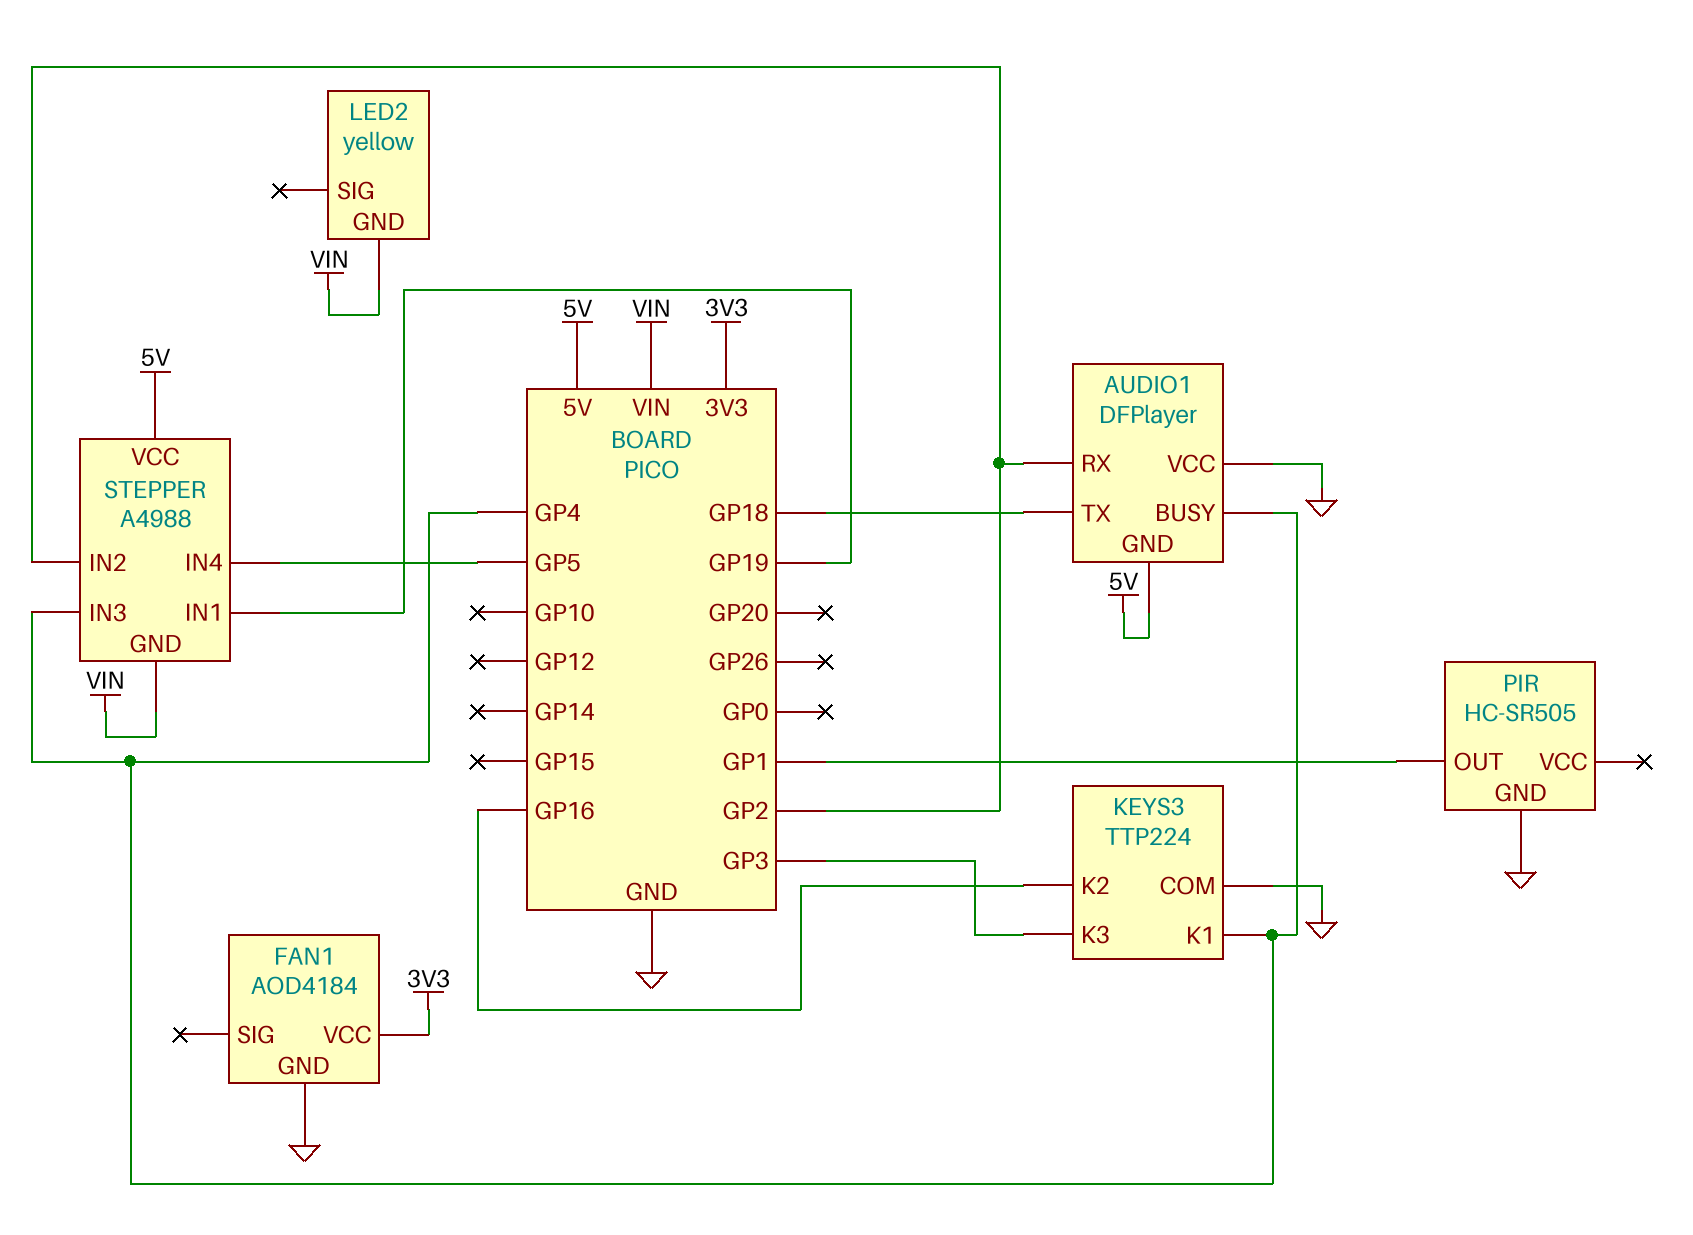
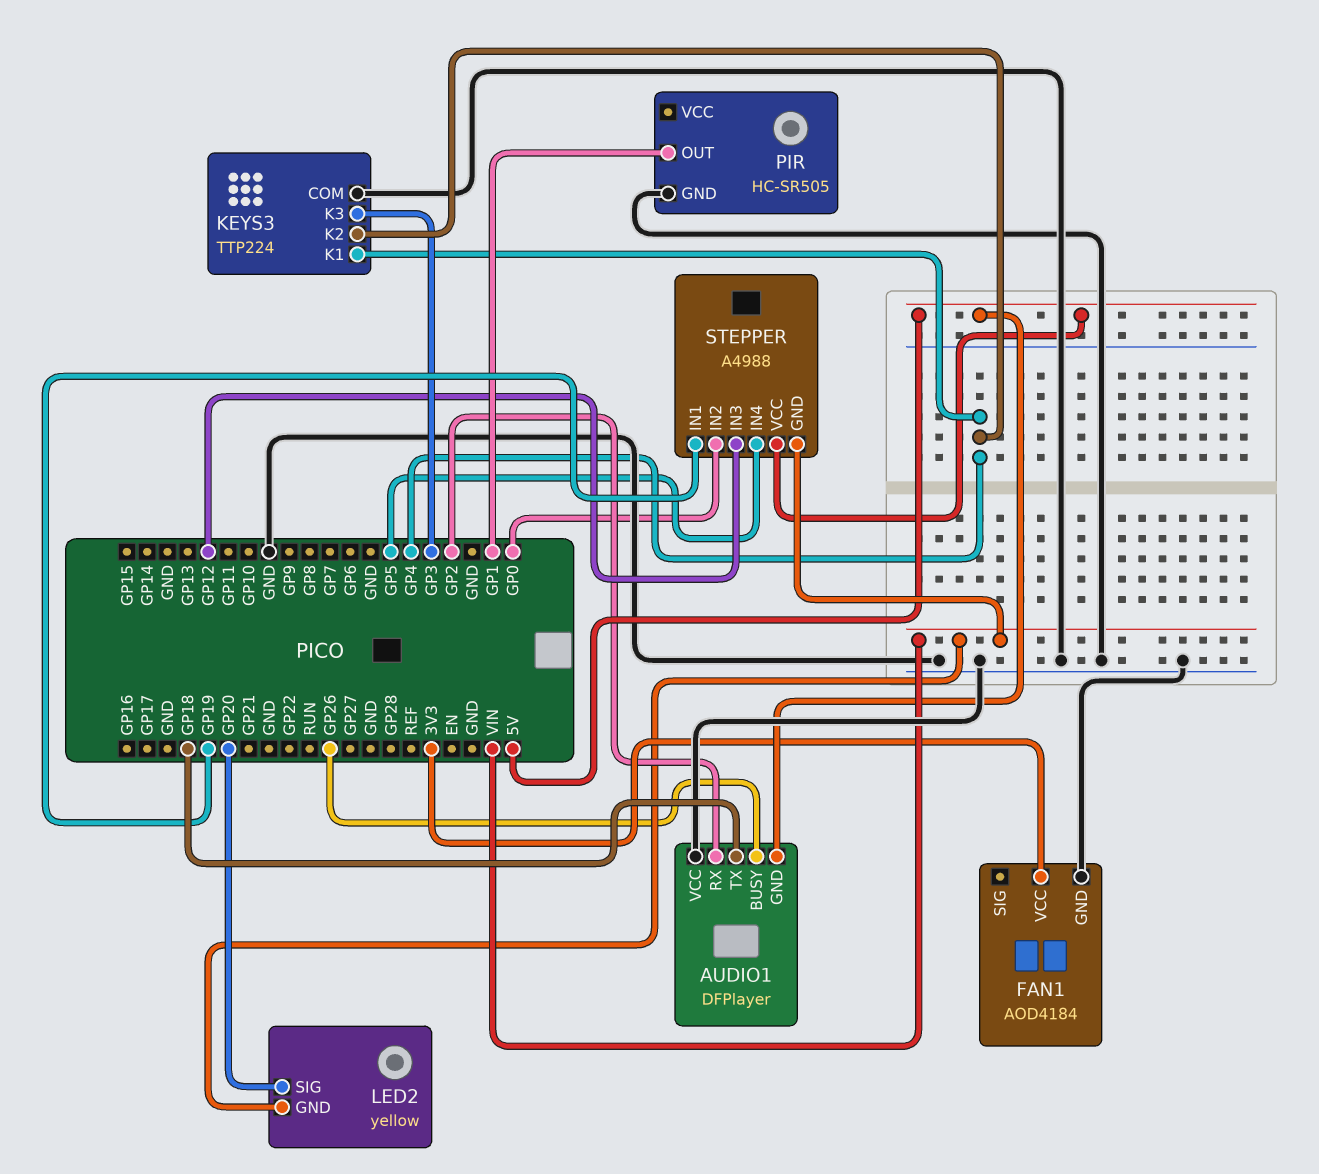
AUDIO1 pin BUSY: GP4 -> GP26
KEYS3 pin K2: GP16 -> GP4
LED2 pin SIG: none -> GP20
STEPPER pin IN2: GP2 -> GP0
STEPPER pin IN3: GP4 -> GP12

